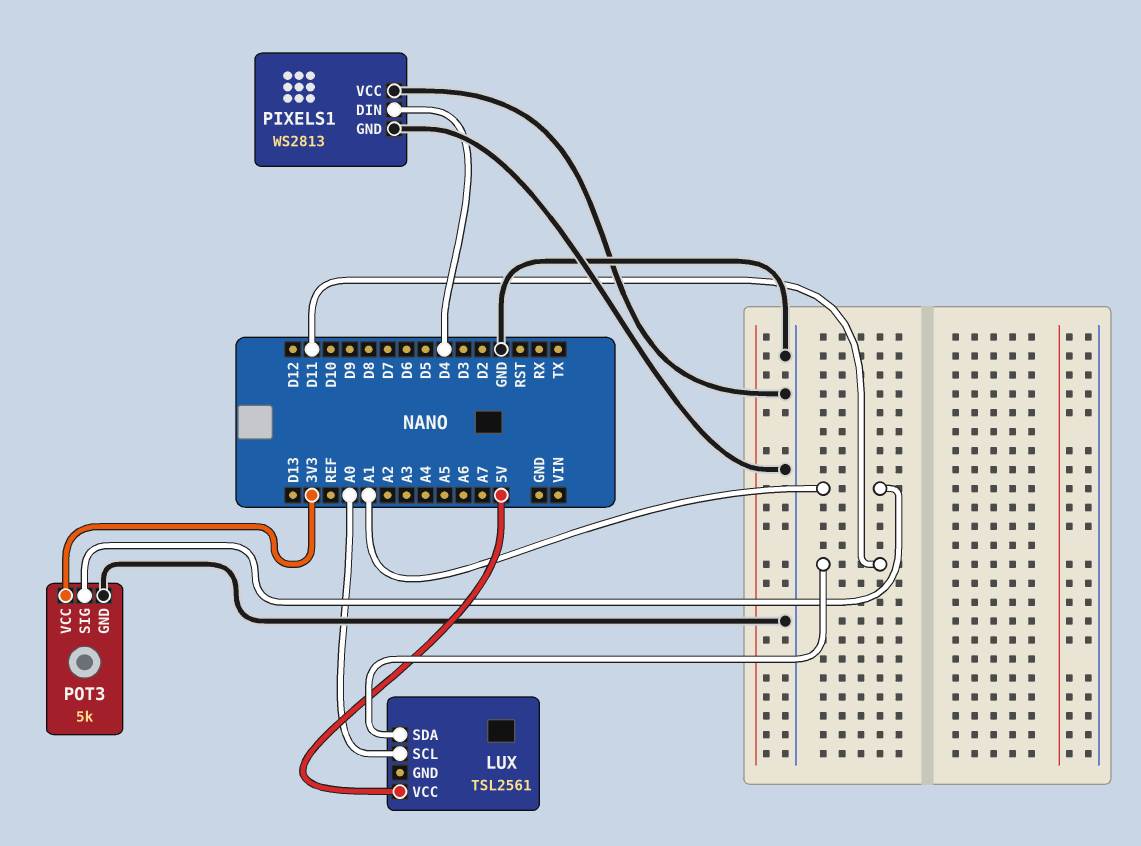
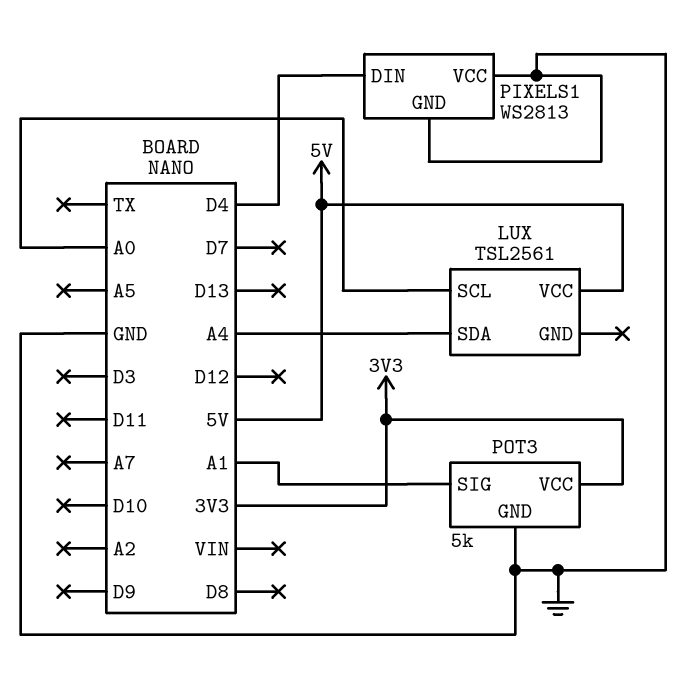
LUX pin SDA: D11 -> A4

